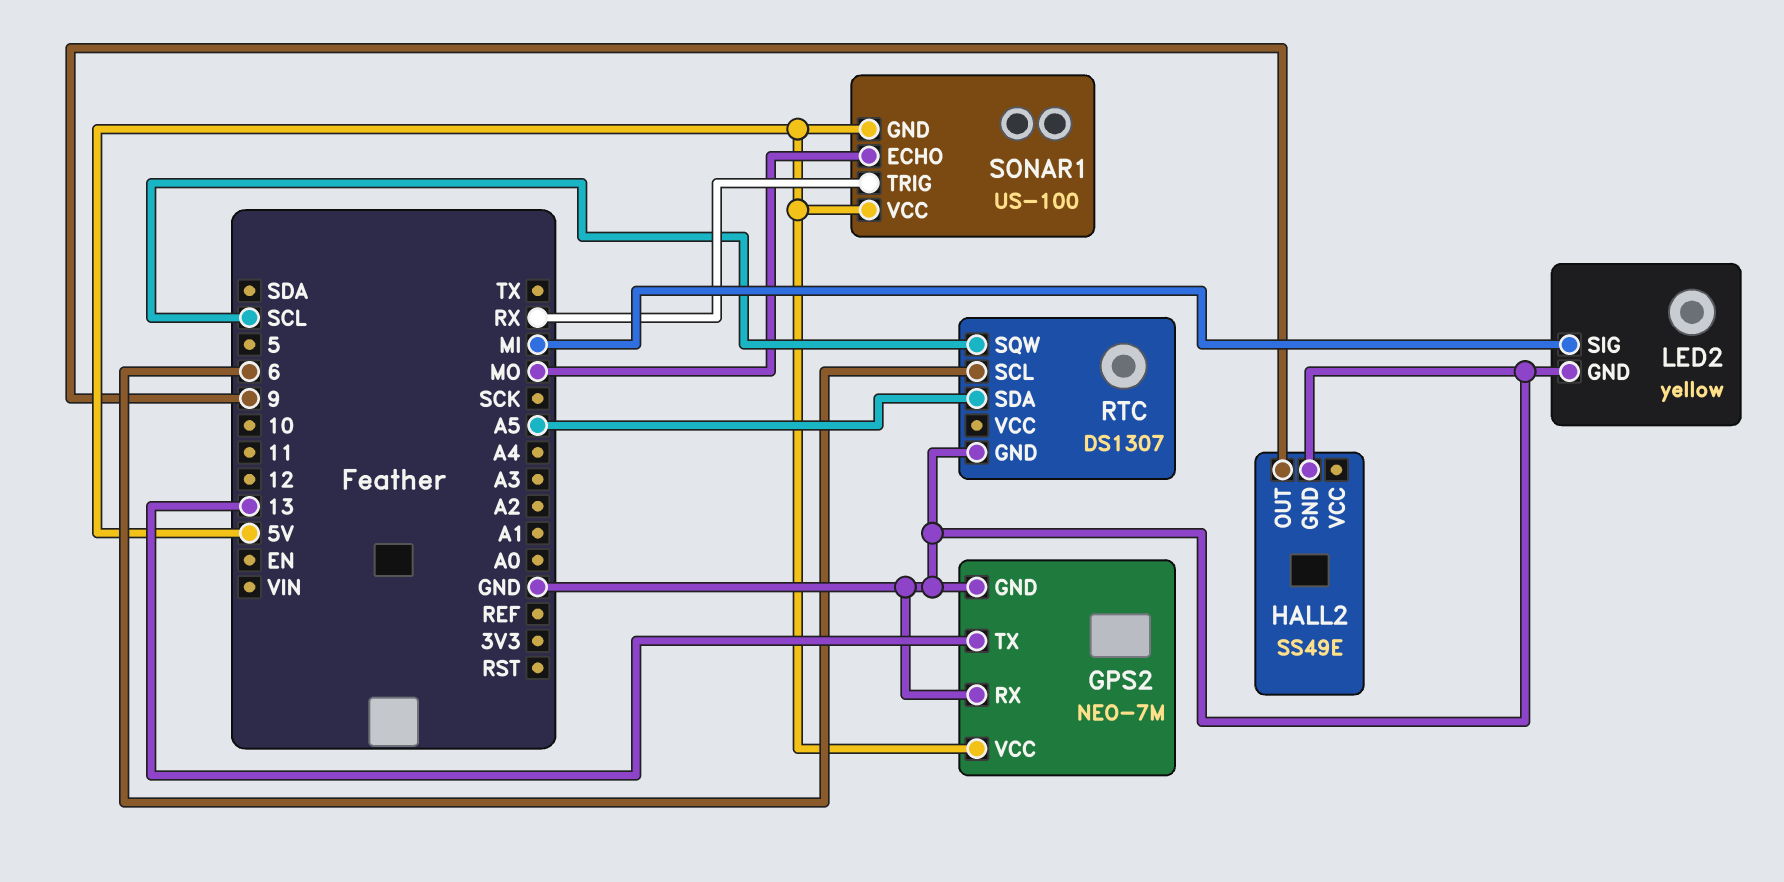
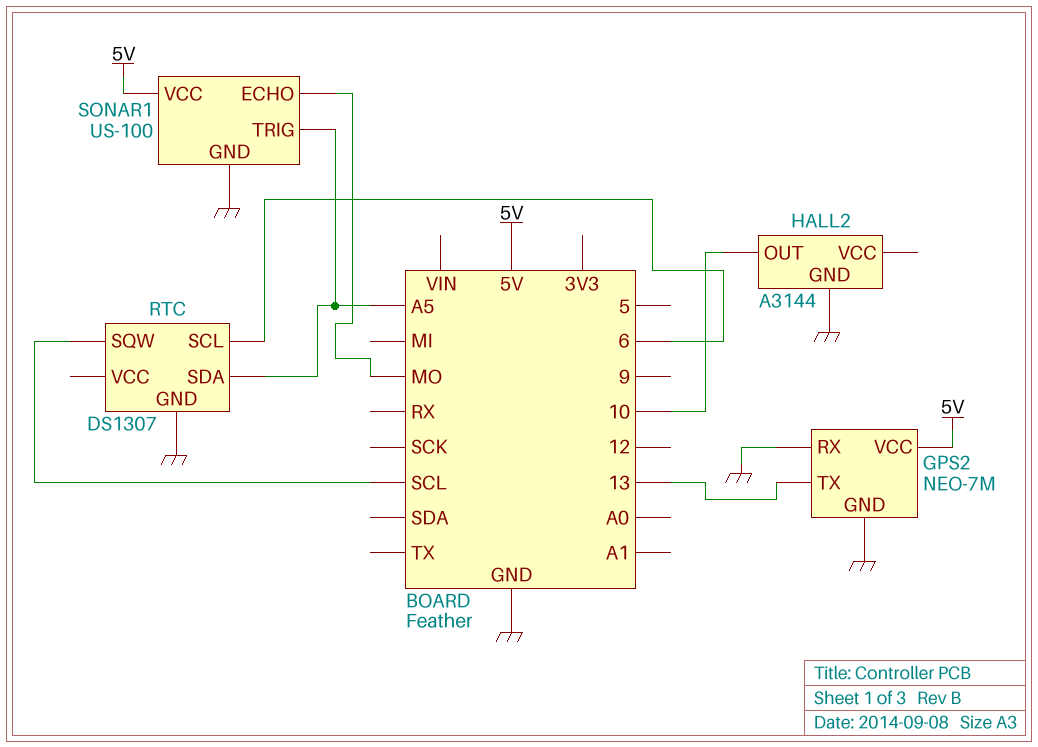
HALL2: SS49E -> A3144
HALL2 pin OUT: 9 -> 10
LED2: yellow -> none
LED2 pin GND: GND -> none
LED2 pin SIG: MI -> none
SONAR1 pin GND: 5V -> GND
SONAR1 pin TRIG: RX -> A5

